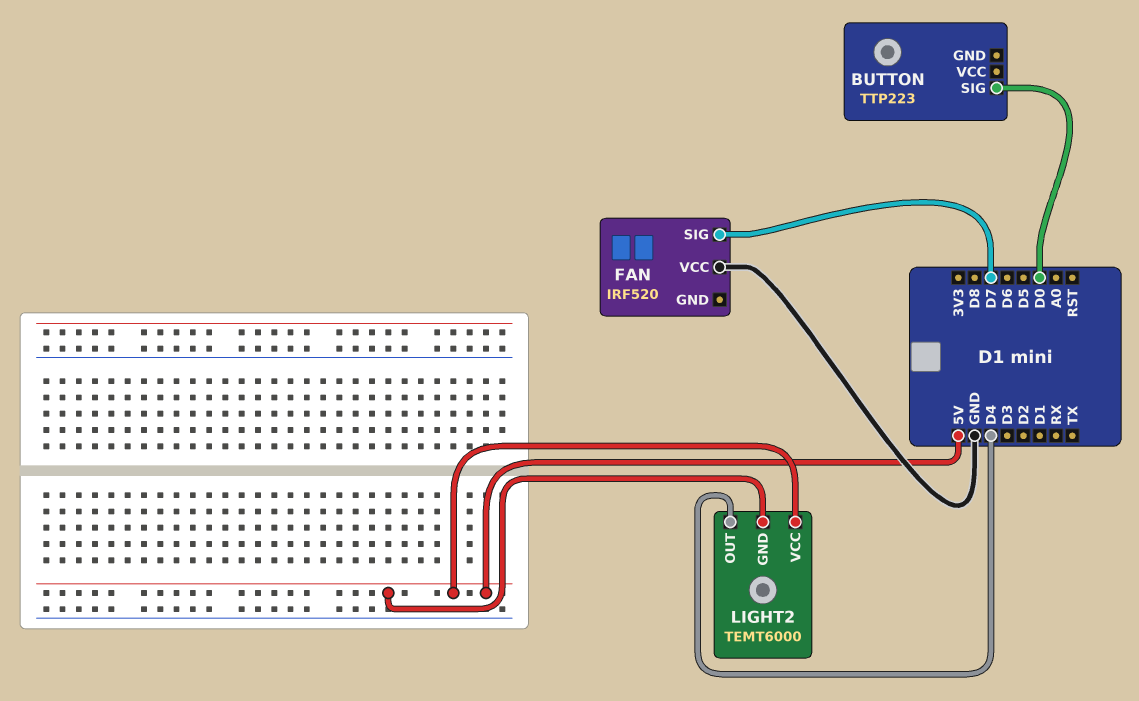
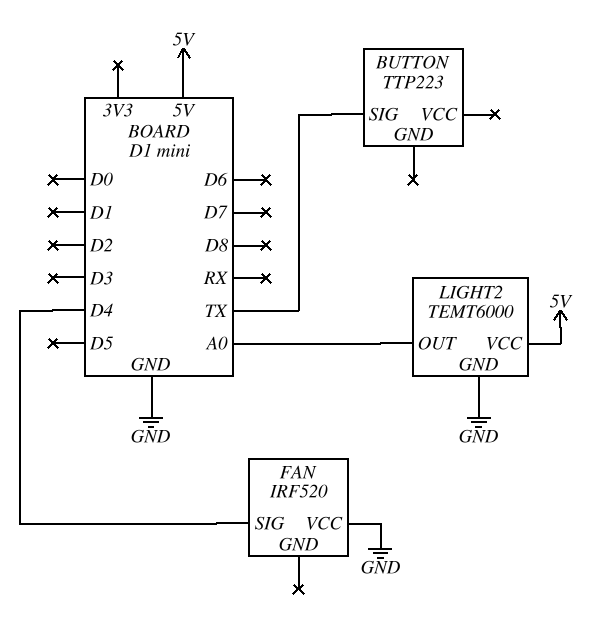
BUTTON pin SIG: D0 -> TX
FAN pin SIG: D7 -> D4
LIGHT2 pin GND: 5V -> GND
LIGHT2 pin OUT: D4 -> A0

